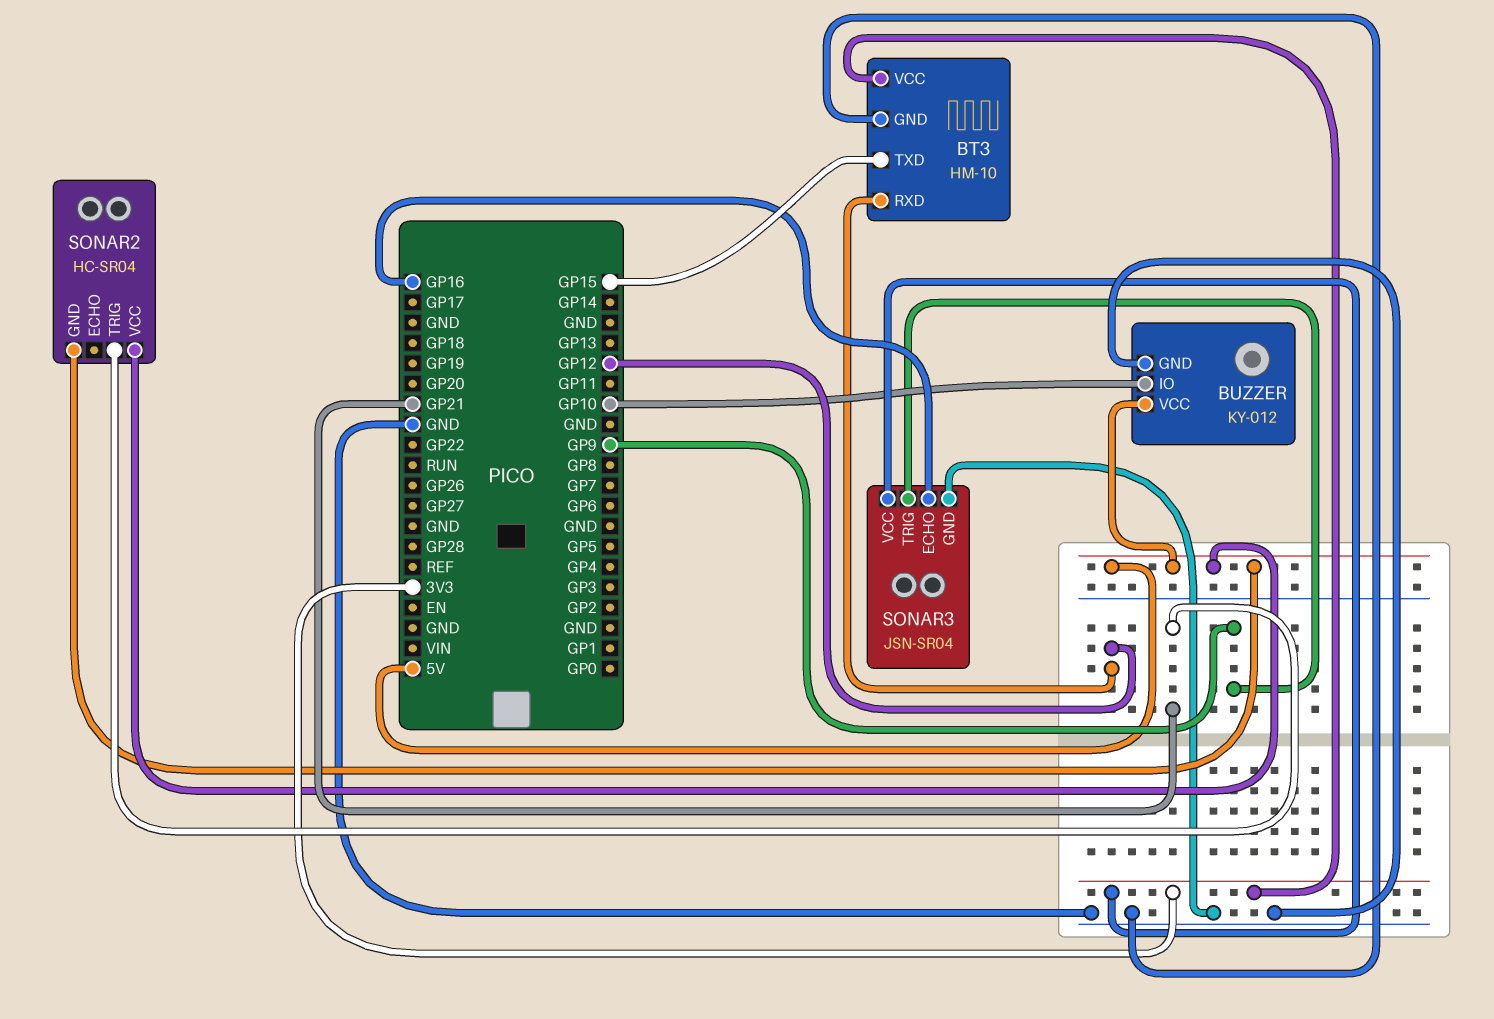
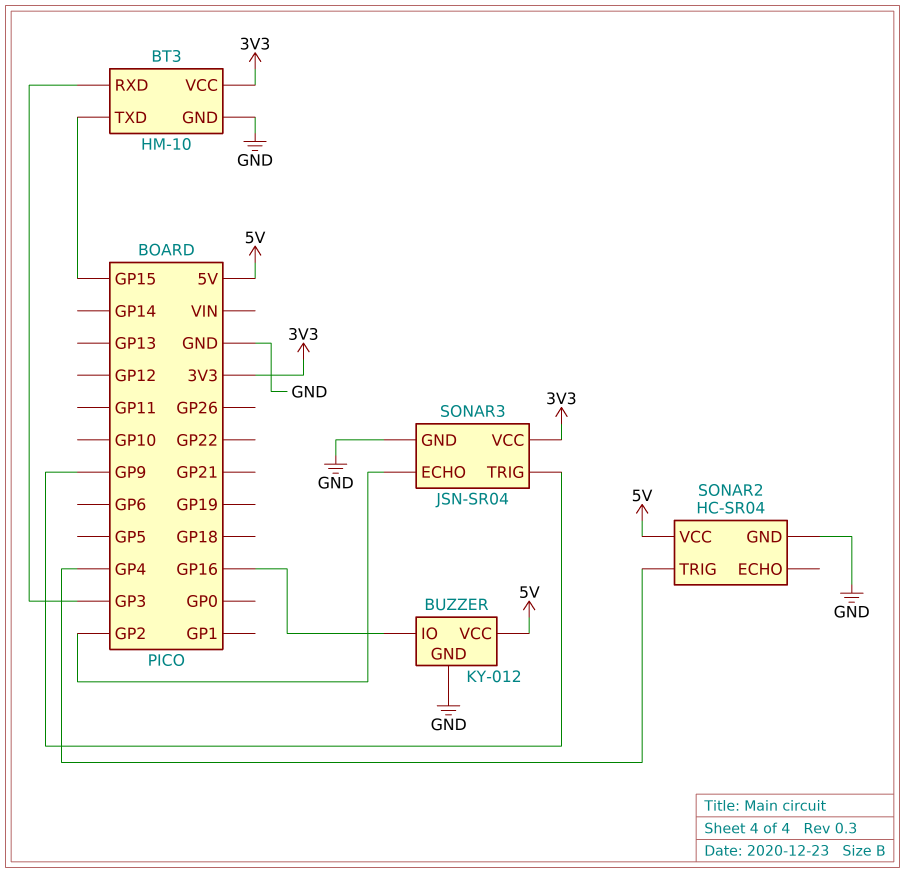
BT3 pin RXD: GP12 -> GP3
BUZZER pin IO: GP10 -> GP16
SONAR2 pin GND: 5V -> GND
SONAR2 pin TRIG: GP21 -> GP4
SONAR3 pin ECHO: GP16 -> GP2

